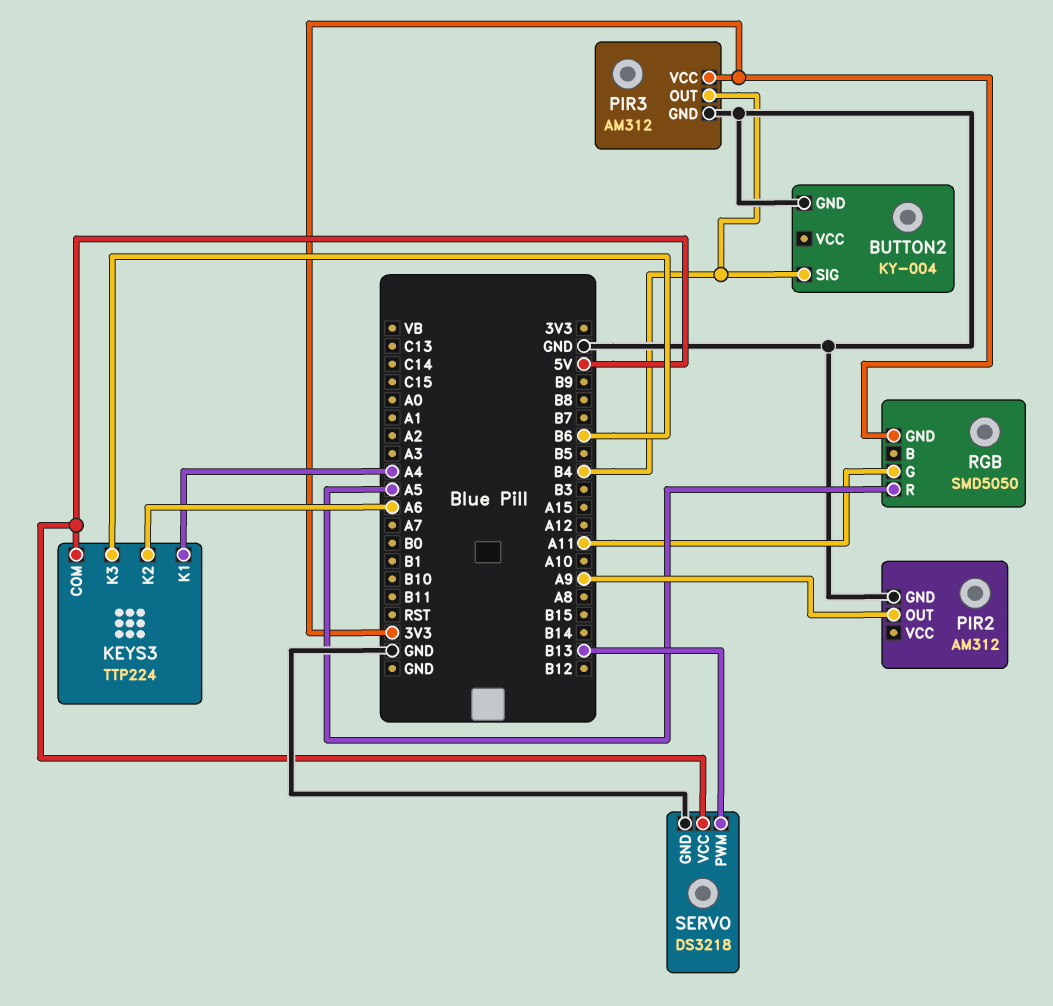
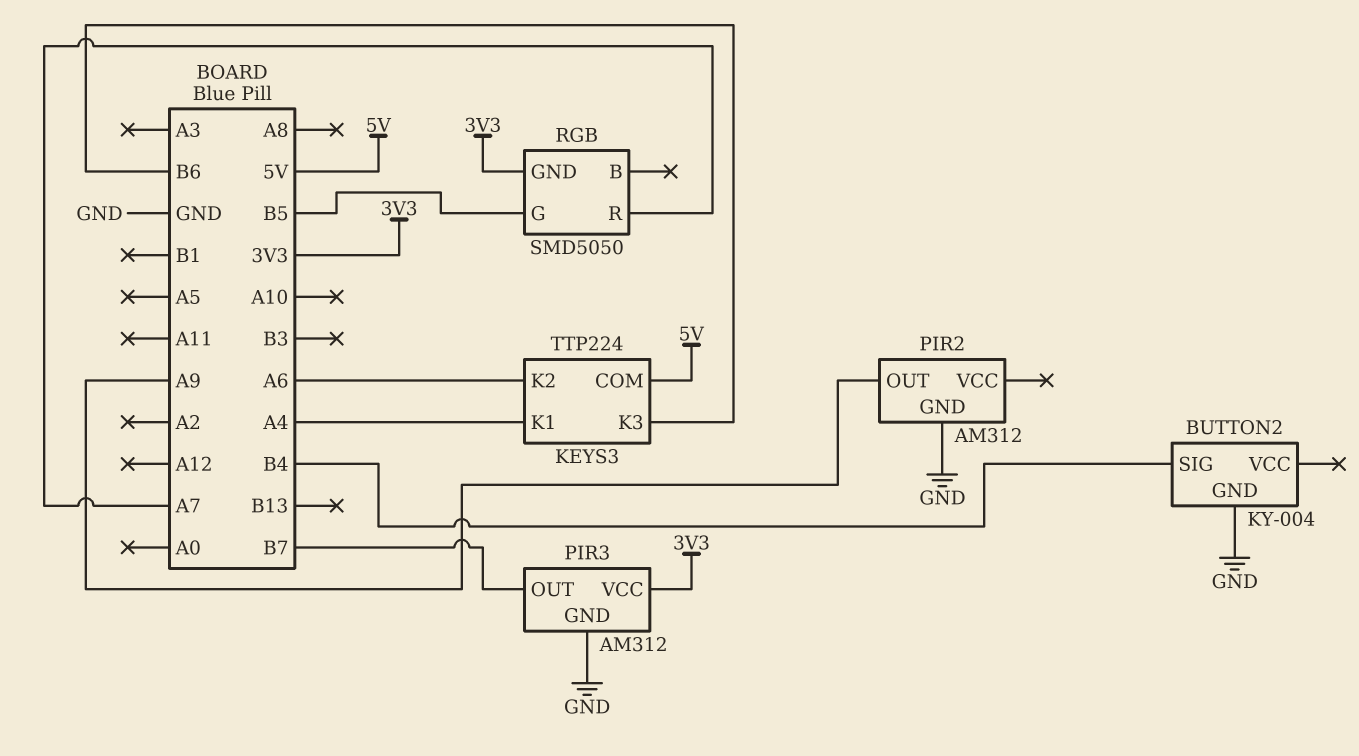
PIR3 pin OUT: B4 -> B7
RGB pin G: A11 -> B5
RGB pin R: A5 -> A7
SERVO: DS3218 -> none
SERVO pin GND: GND -> none
SERVO pin PWM: B13 -> none
SERVO pin VCC: 5V -> none

